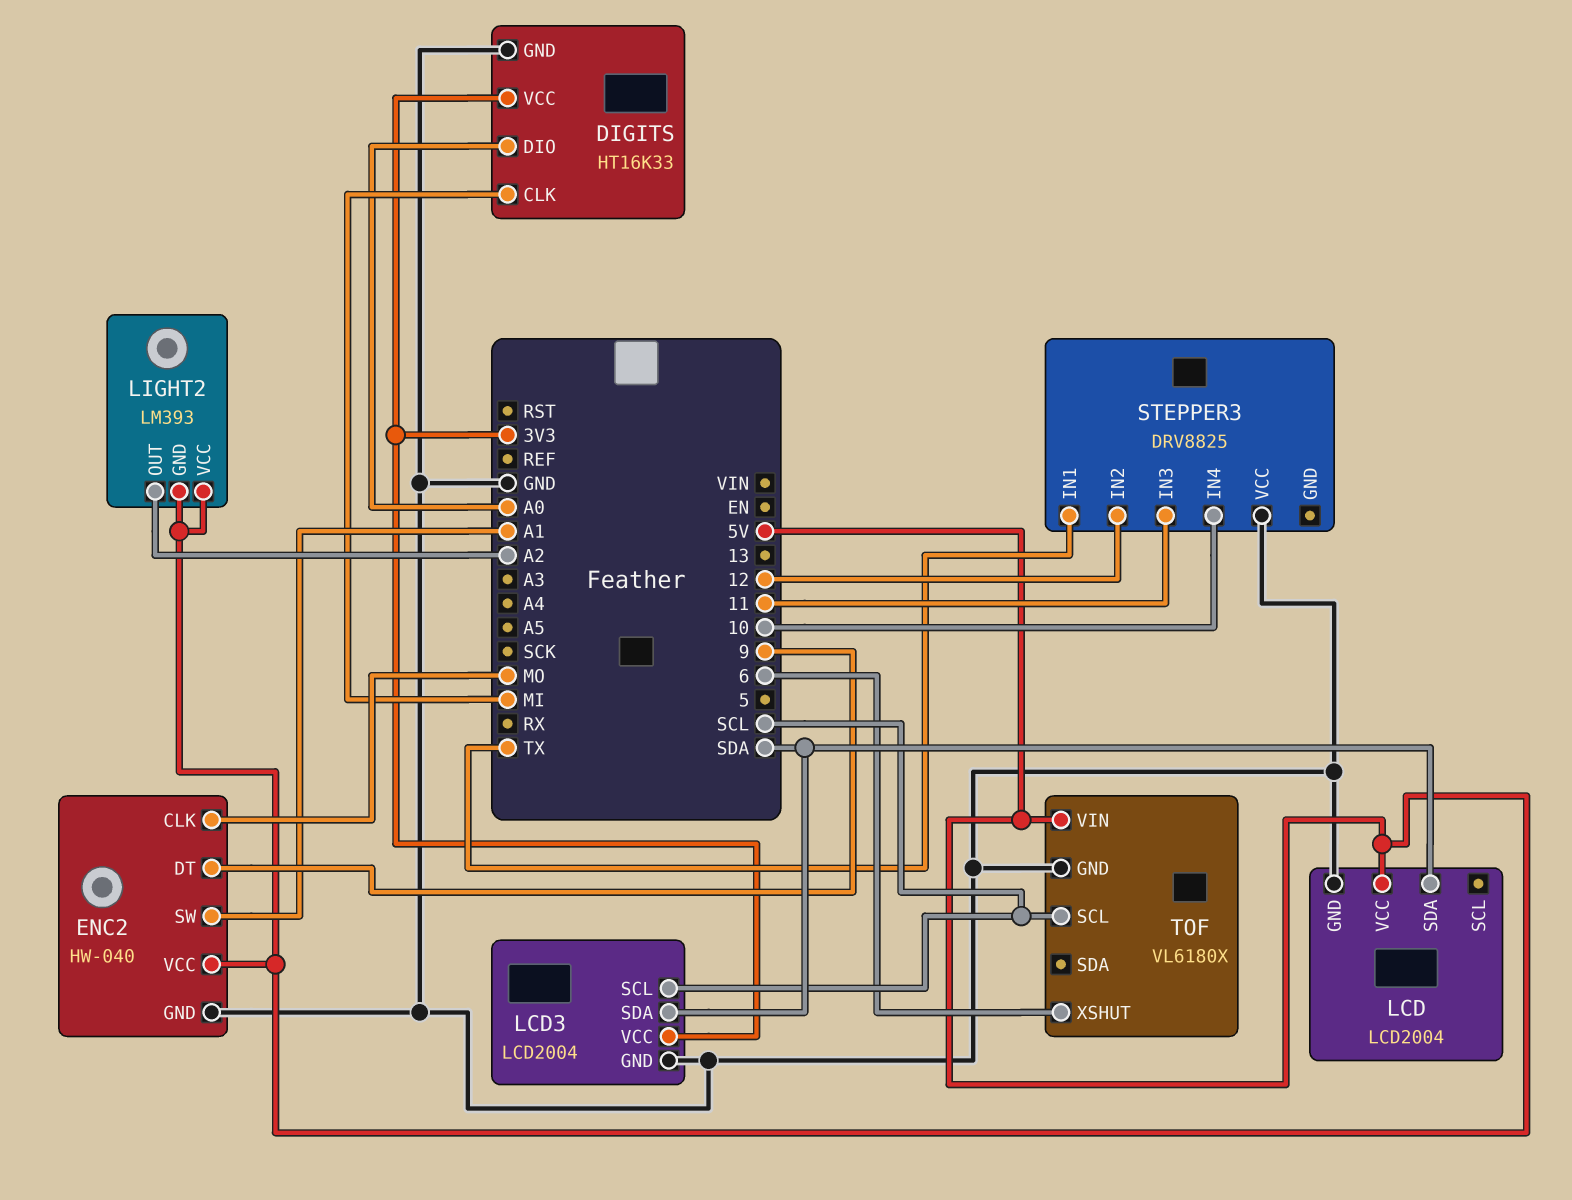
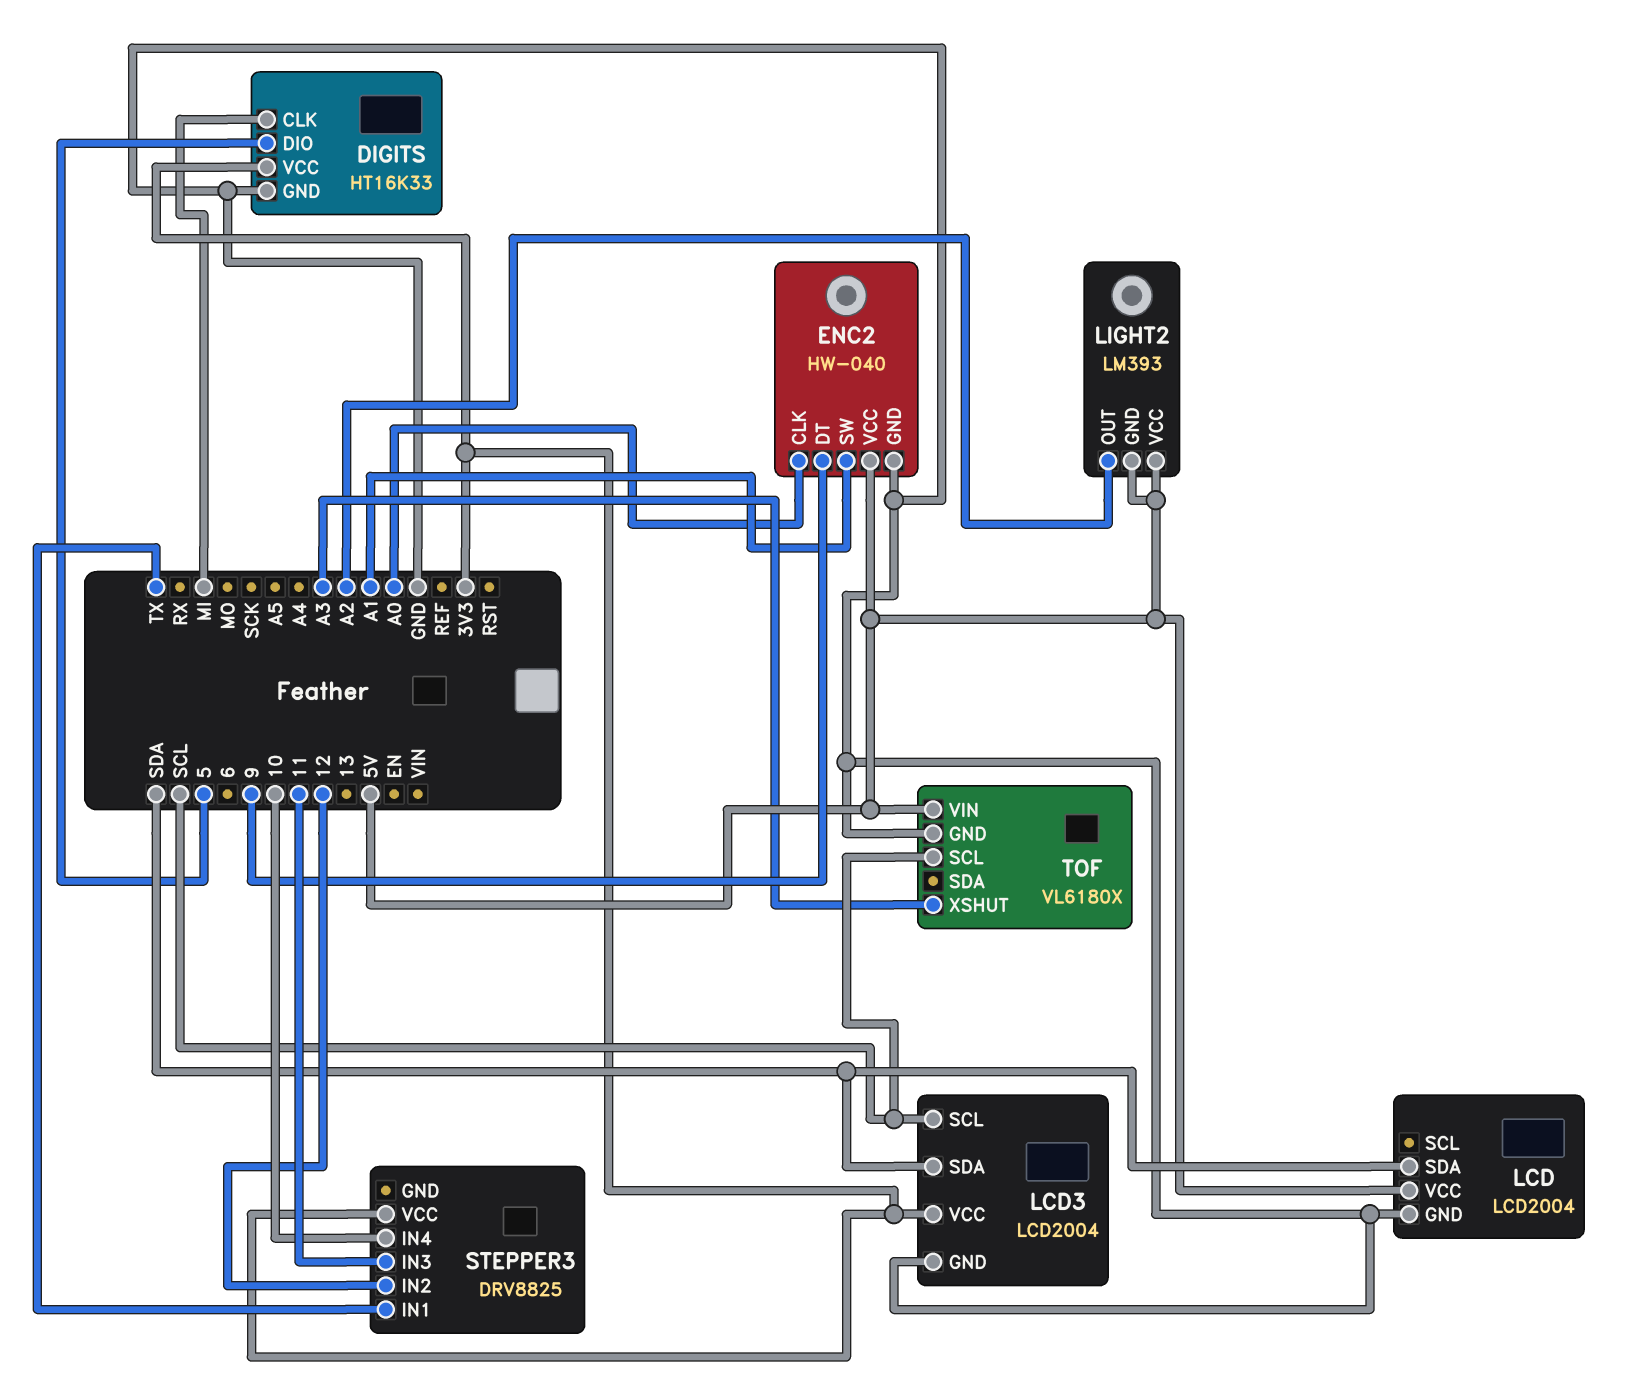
DIGITS pin DIO: A0 -> 5
ENC2 pin CLK: MO -> A0
STEPPER3 pin VCC: GND -> 3V3
TOF pin XSHUT: 6 -> A3

